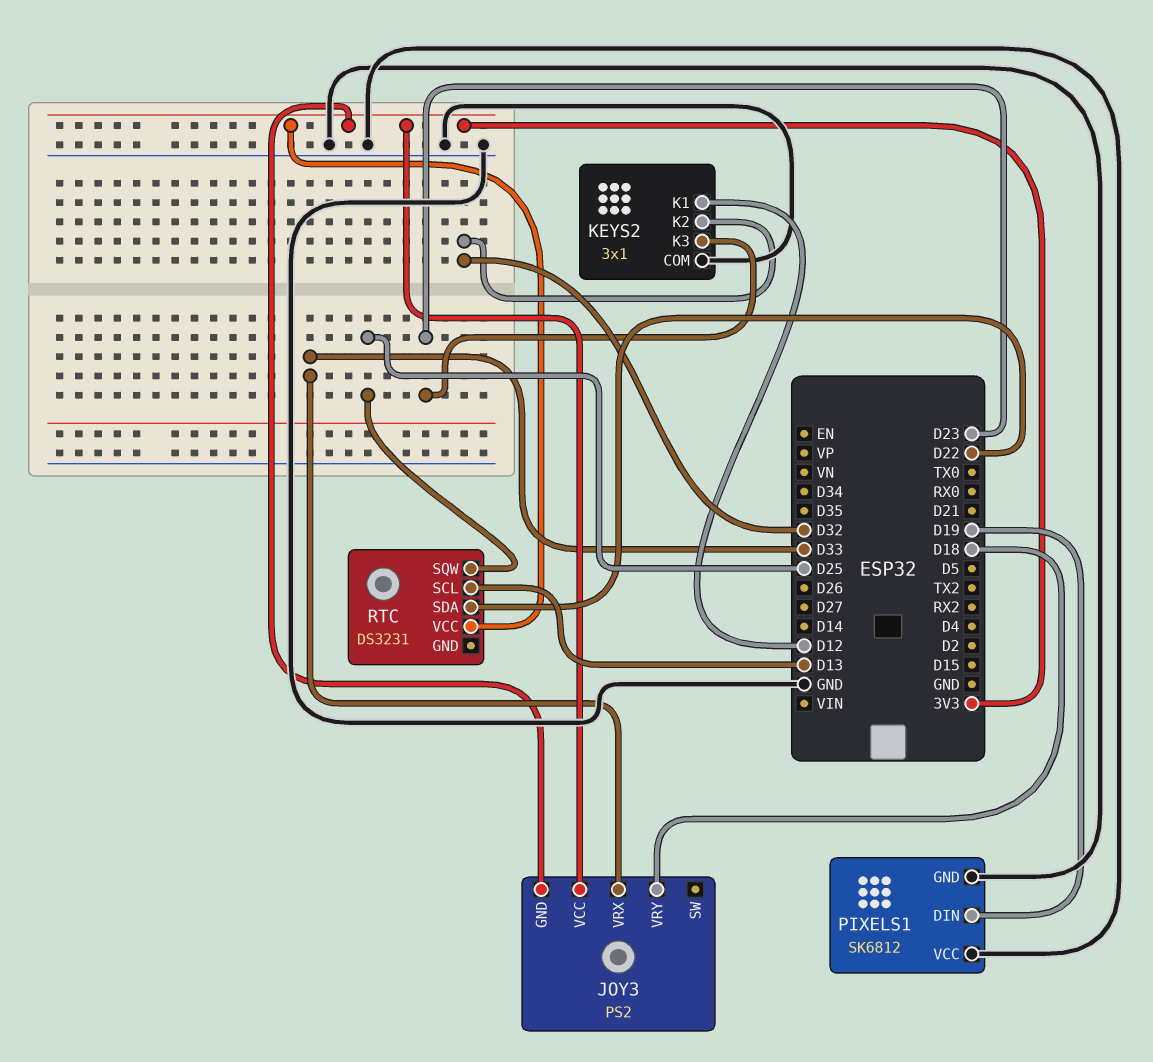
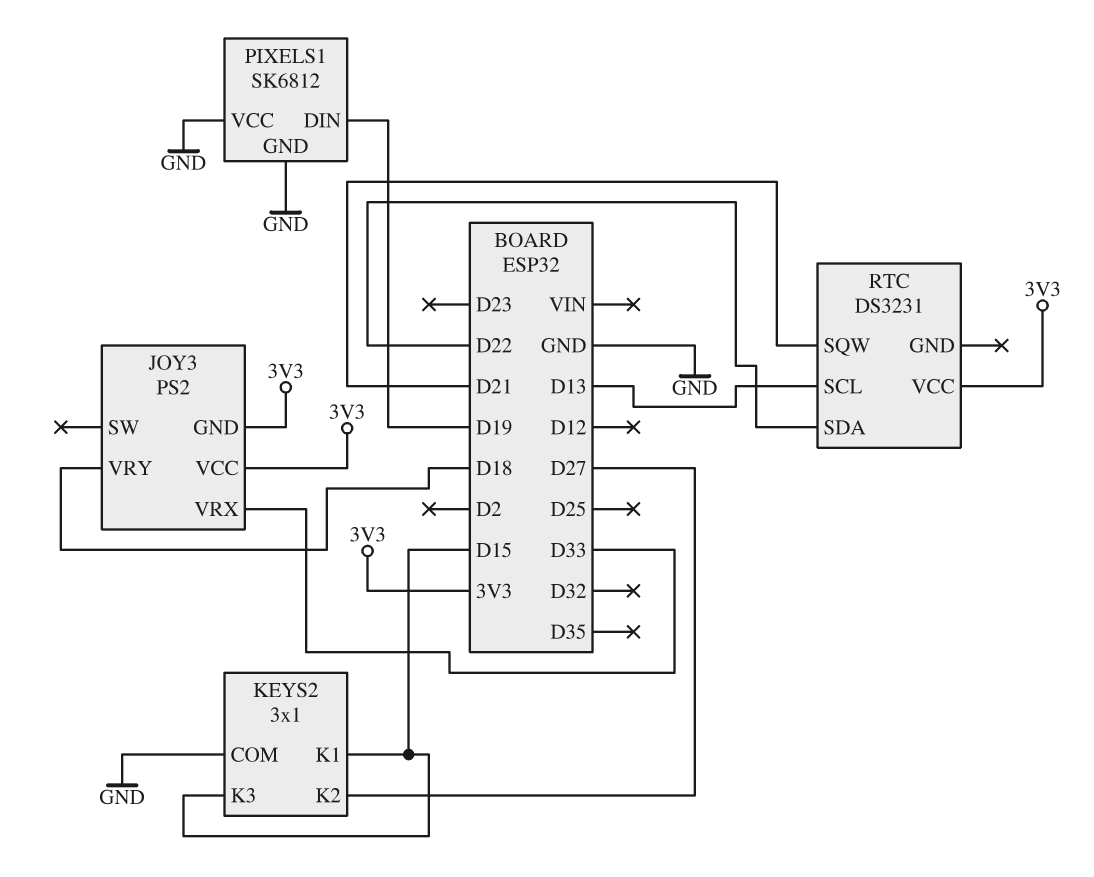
KEYS2 pin K1: D12 -> D15
KEYS2 pin K2: D32 -> D27
KEYS2 pin K3: D23 -> D15
RTC pin SQW: D25 -> D21

